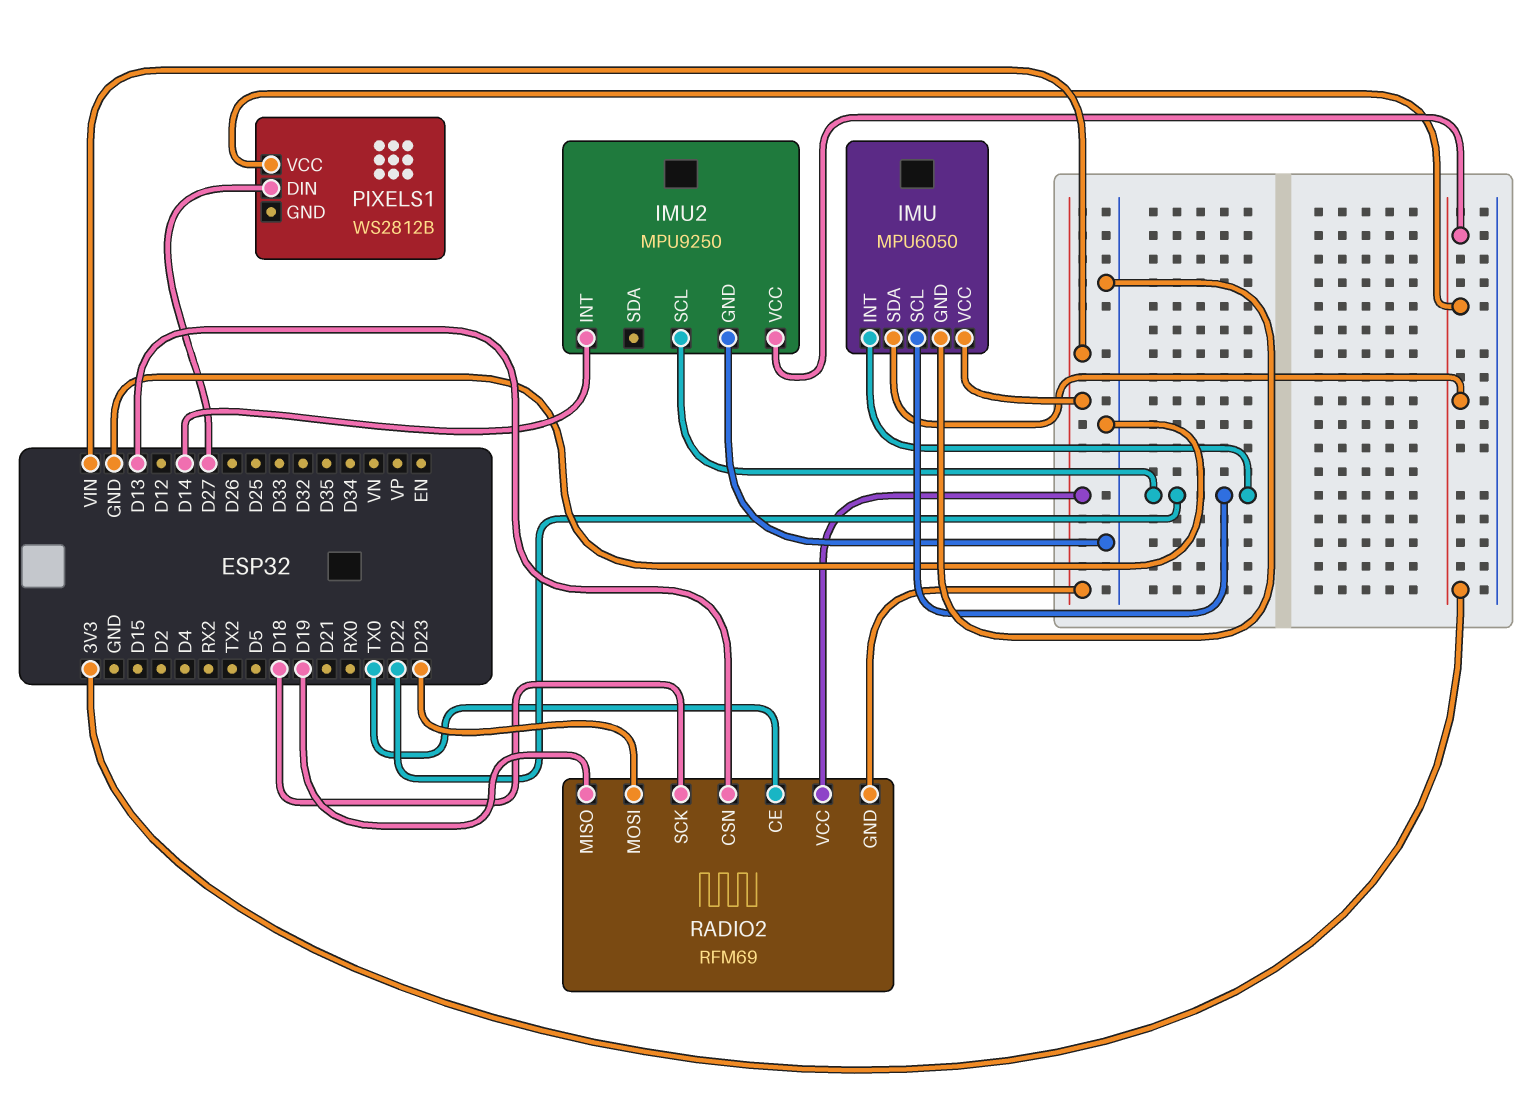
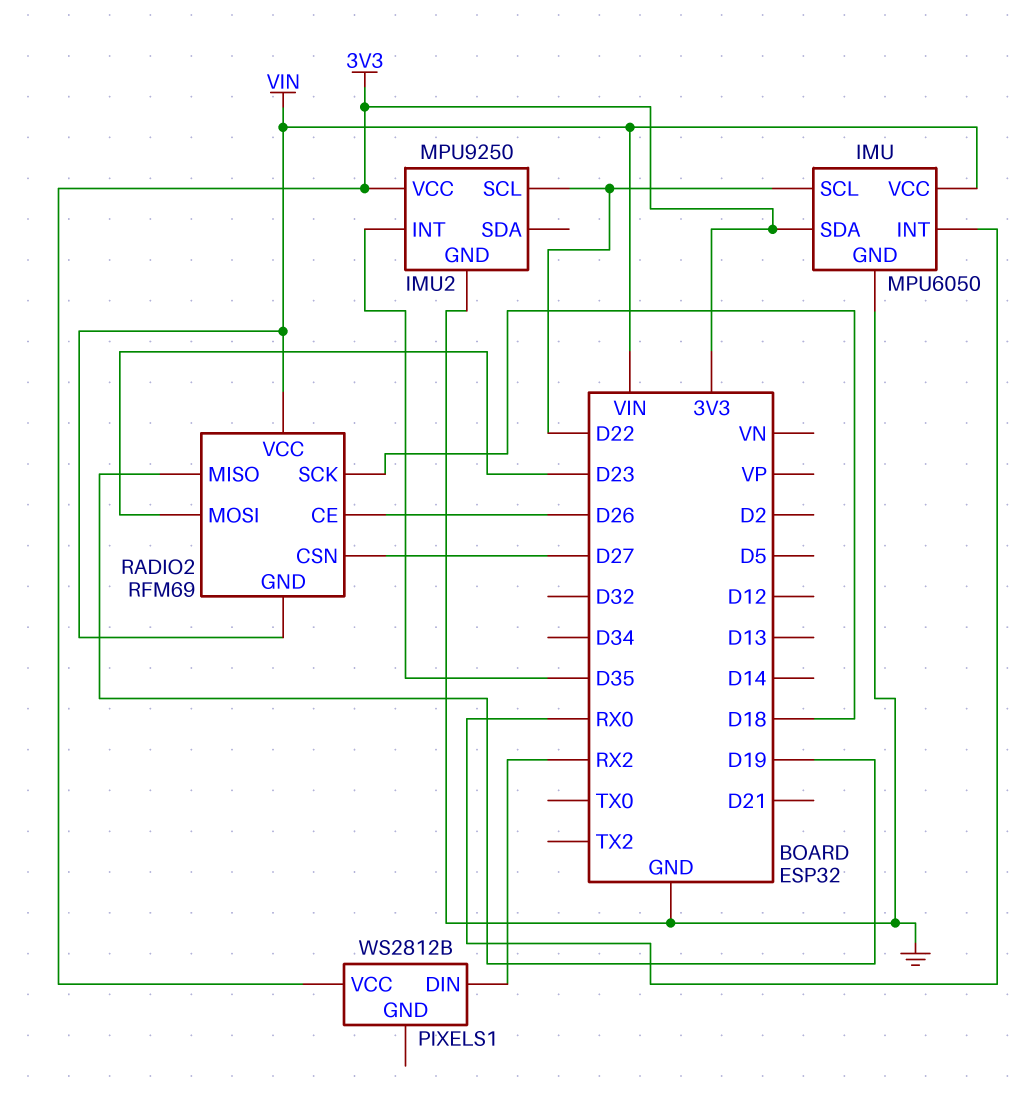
IMU pin INT: D22 -> RX0
IMU2 pin INT: D14 -> D35
PIXELS1 pin DIN: D27 -> RX2
RADIO2 pin CE: TX0 -> D26
RADIO2 pin CSN: D13 -> D27

